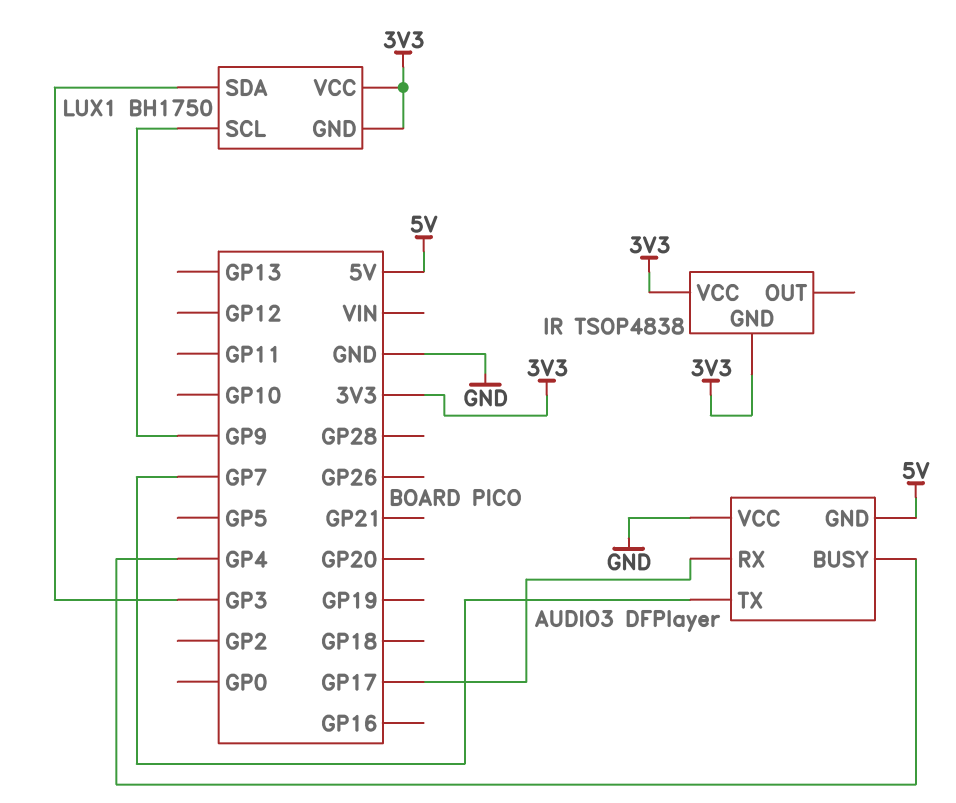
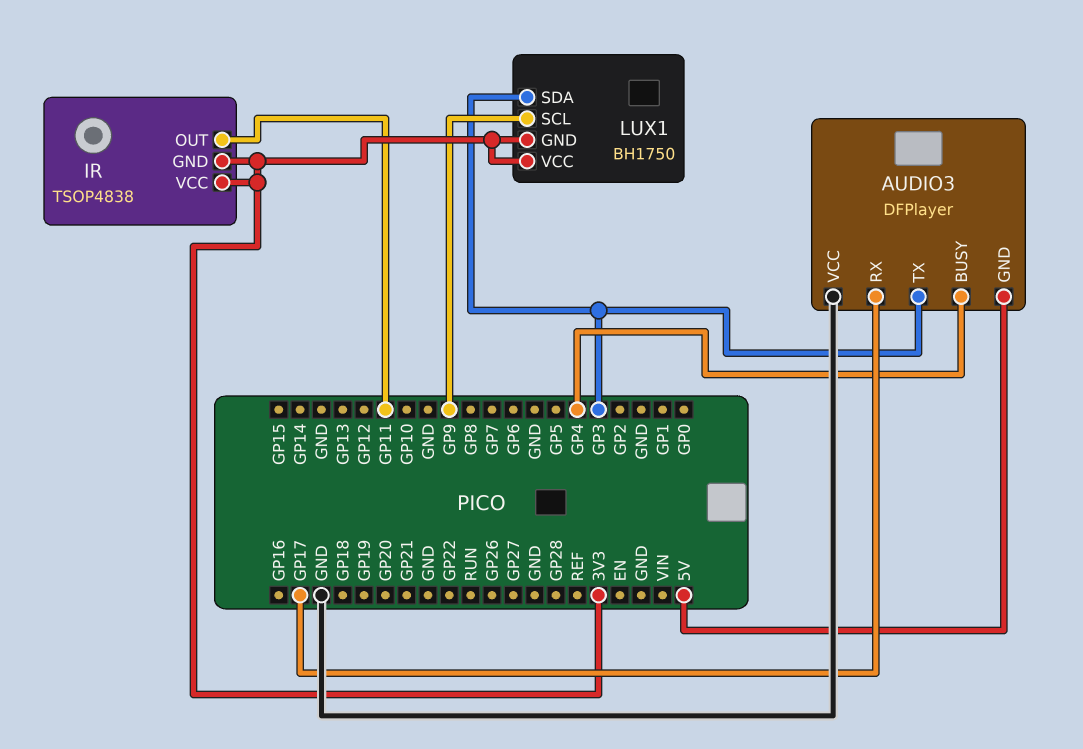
AUDIO3 pin TX: GP7 -> GP3
IR pin OUT: none -> GP11

